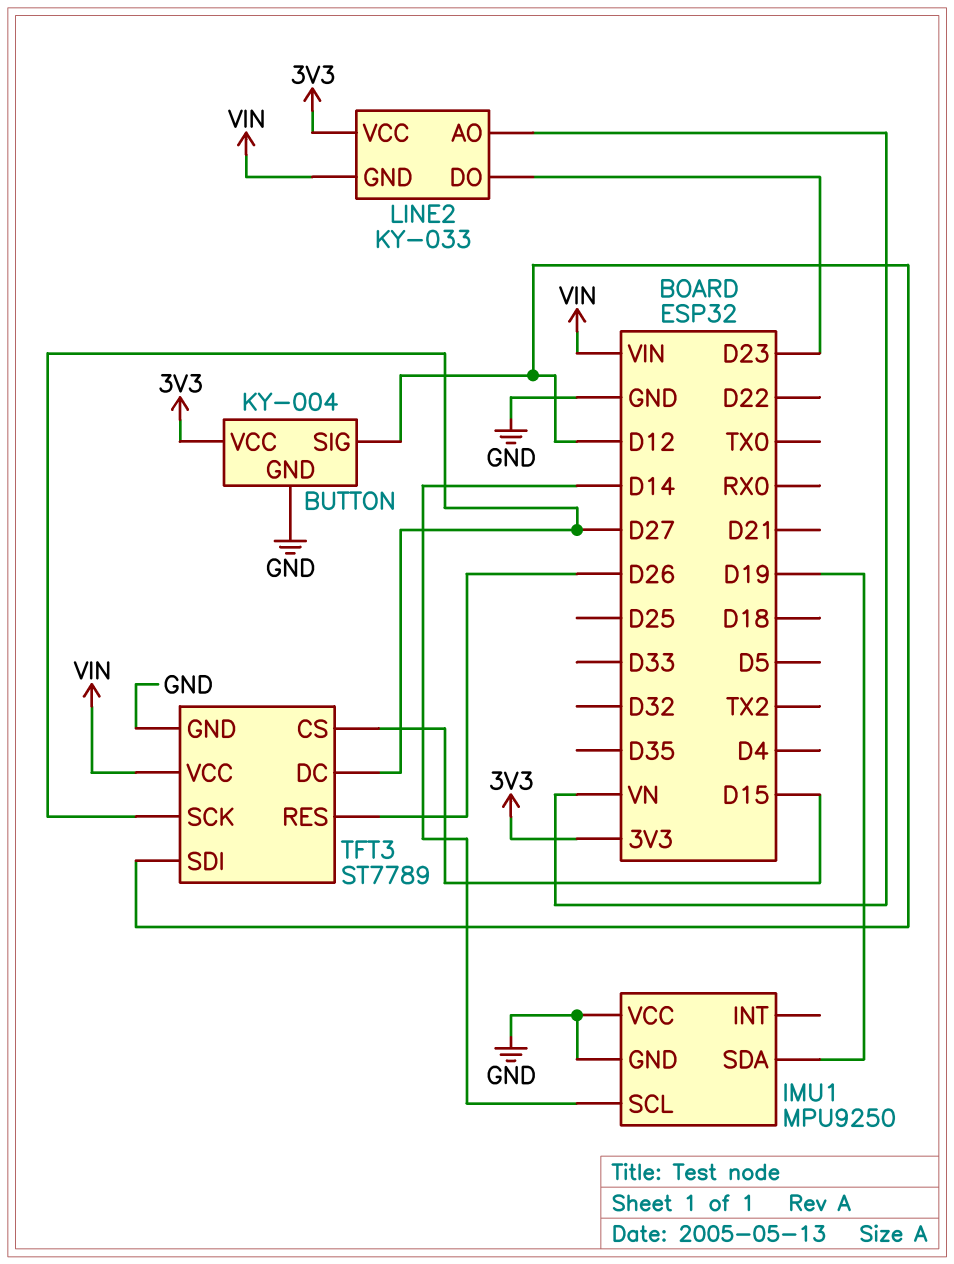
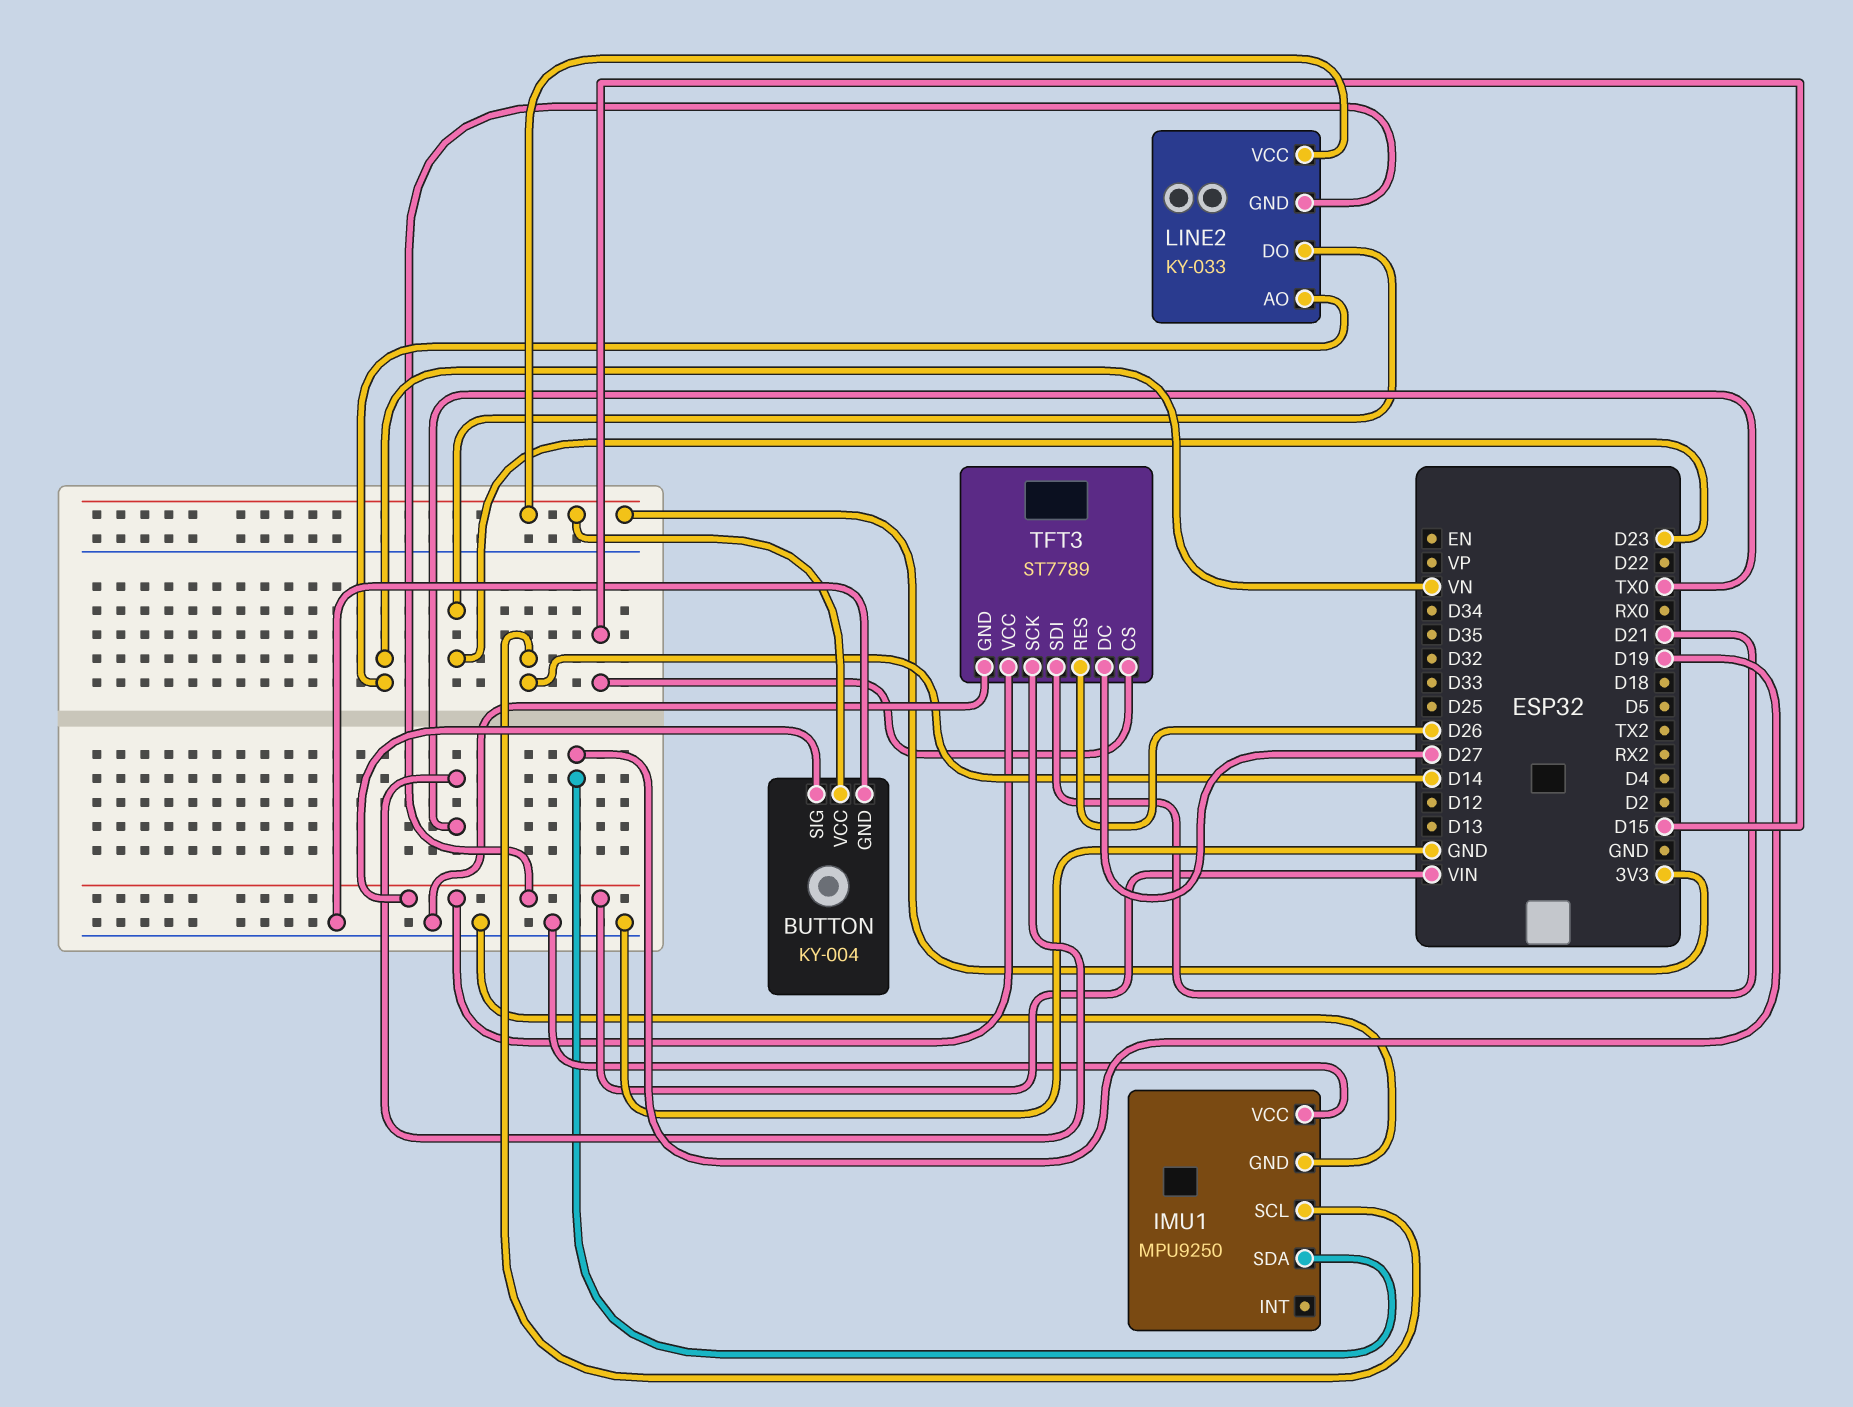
BUTTON pin SIG: D12 -> VIN
TFT3 pin SCK: D27 -> TX0
TFT3 pin SDI: D12 -> D21

